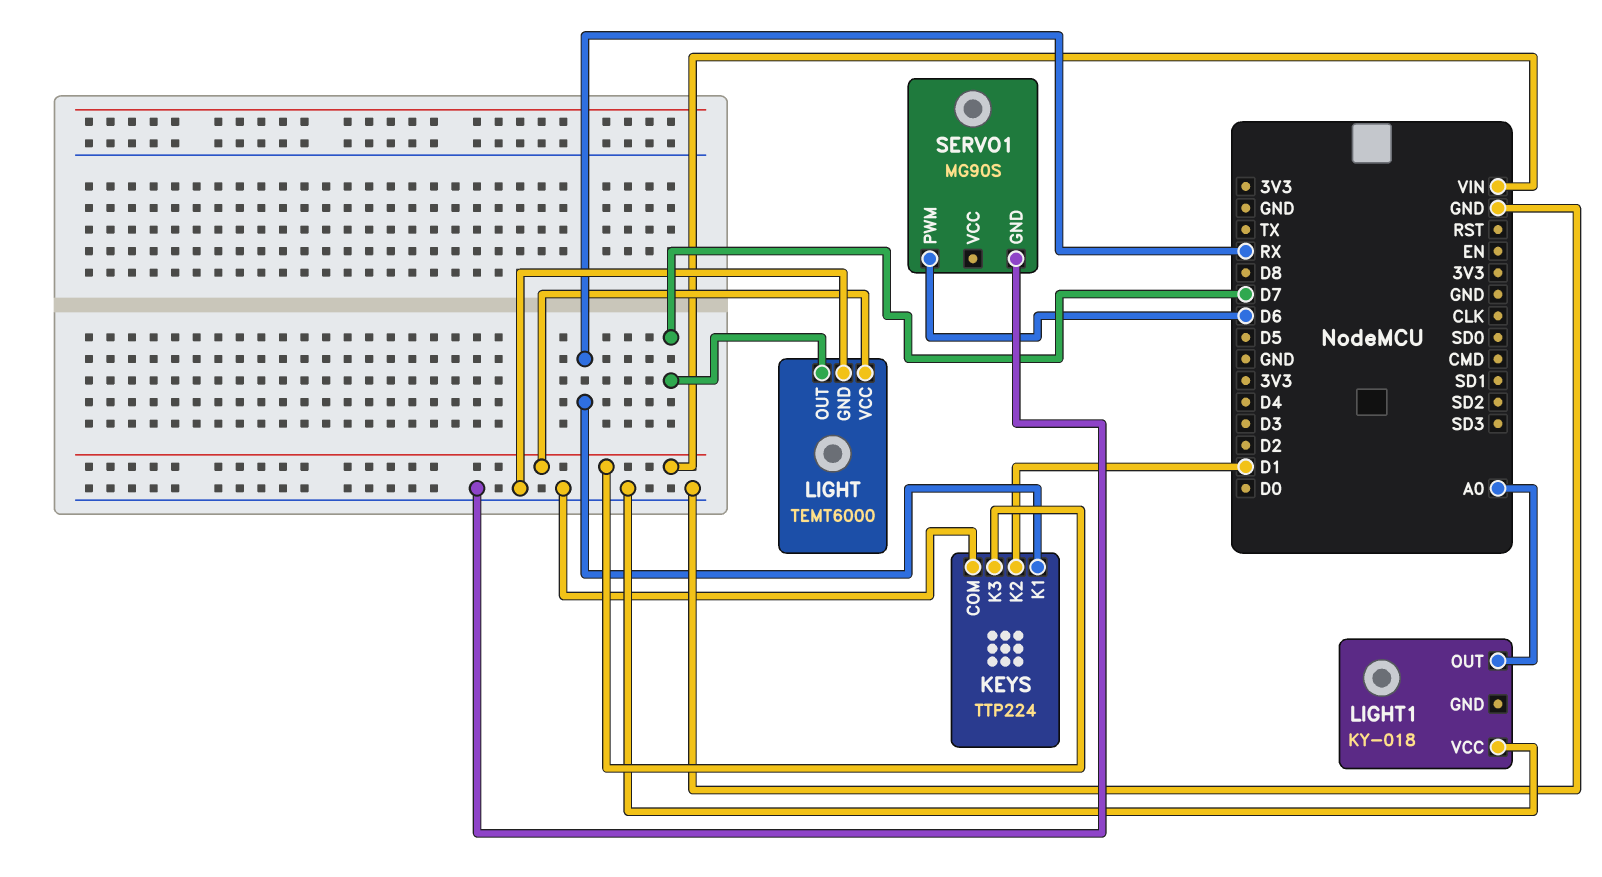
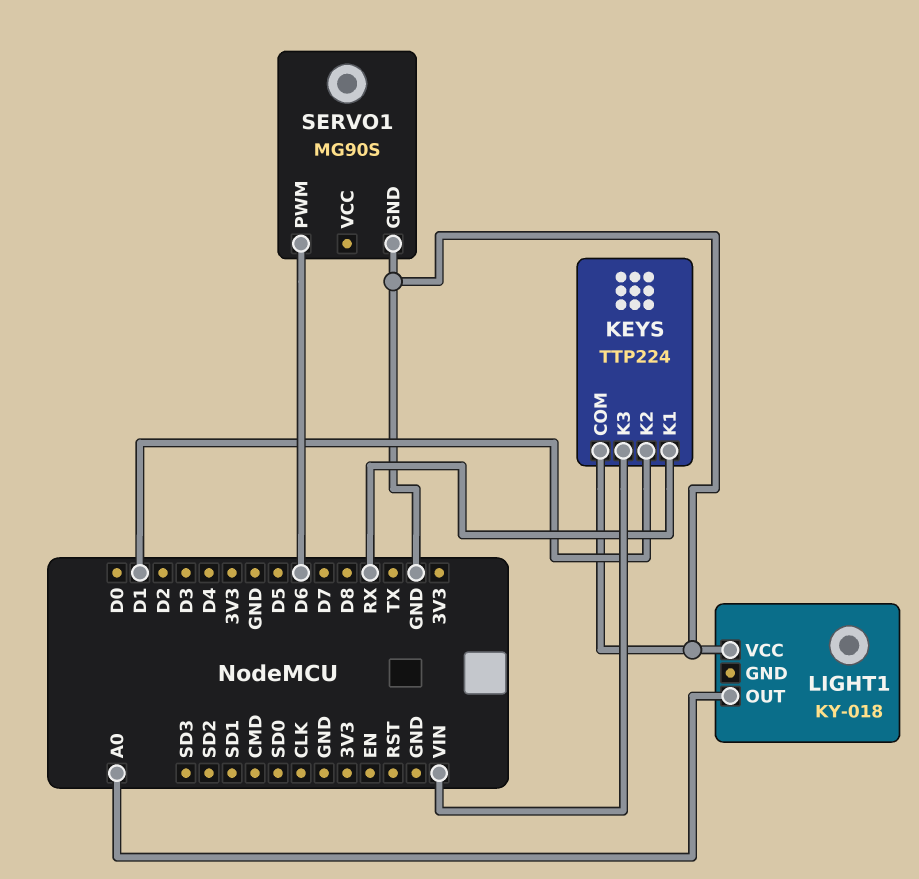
LIGHT: TEMT6000 -> none
LIGHT pin GND: GND -> none
LIGHT pin OUT: D7 -> none
LIGHT pin VCC: VIN -> none

